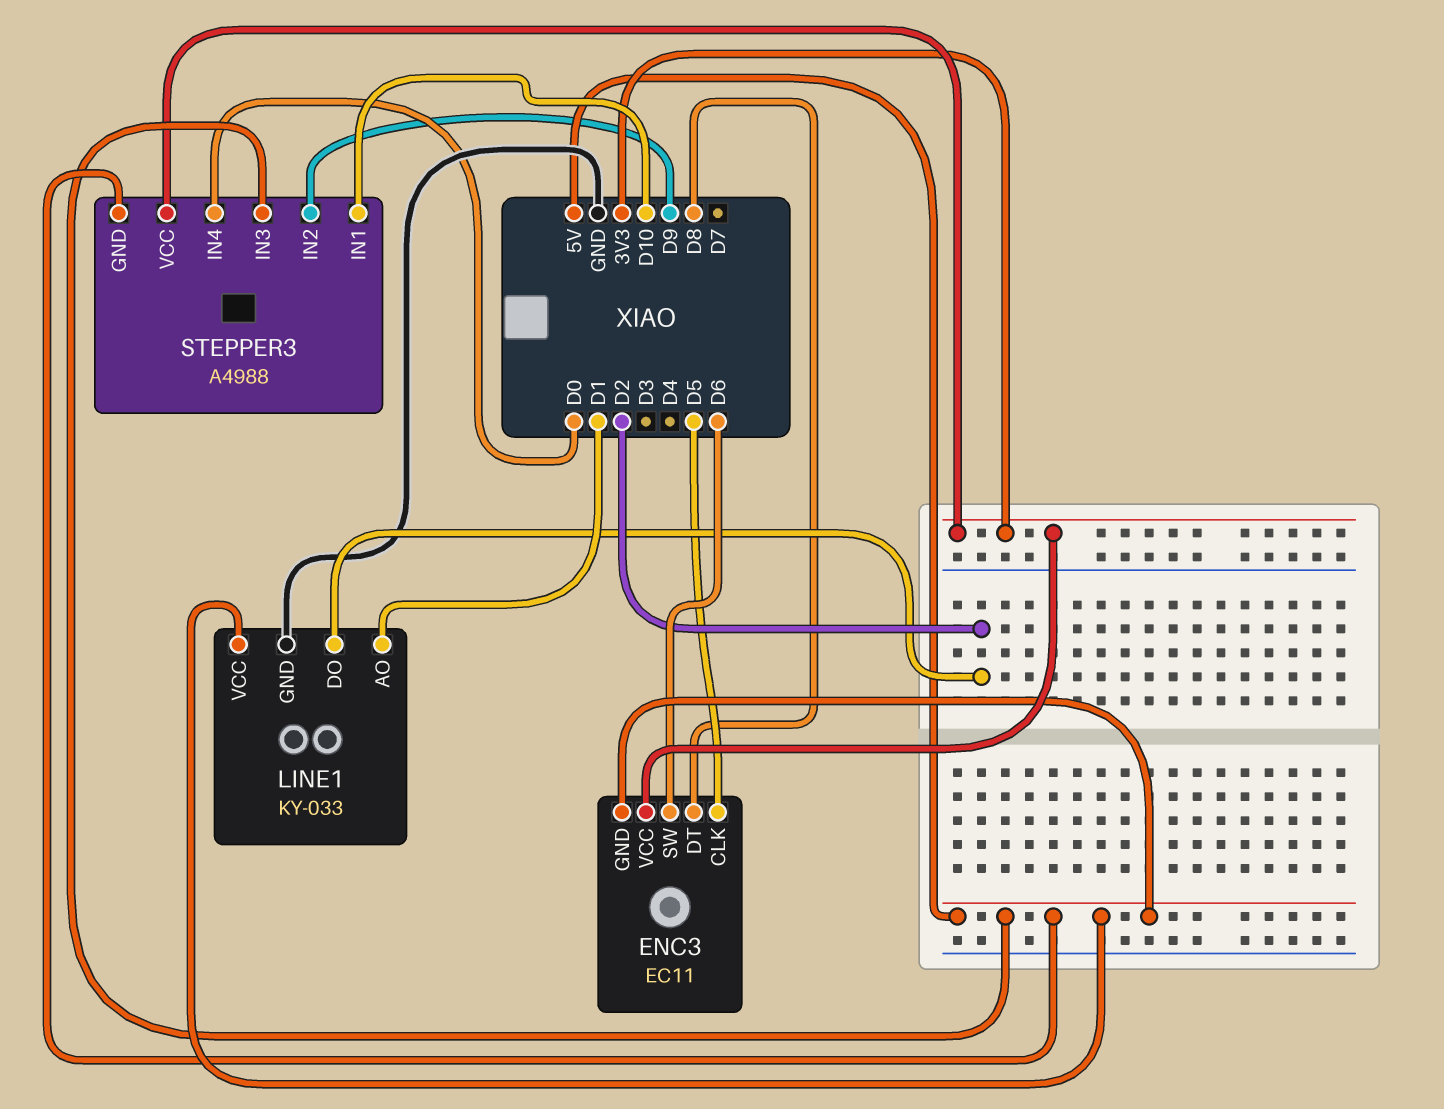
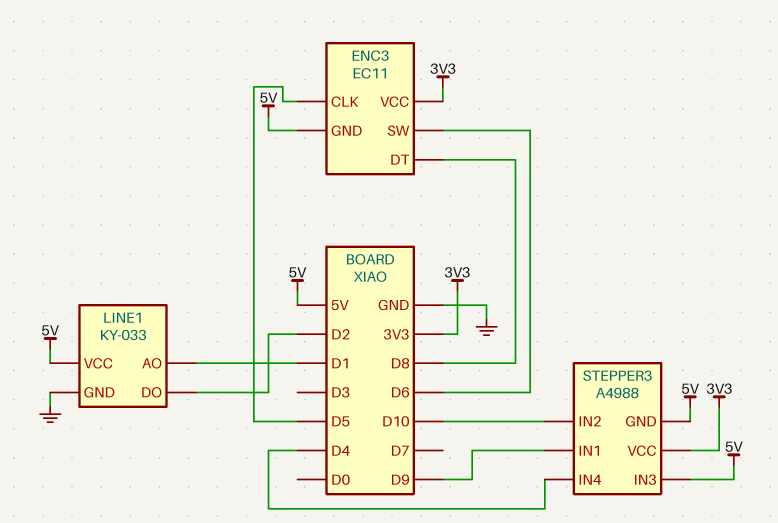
STEPPER3 pin IN1: D10 -> D9
STEPPER3 pin IN2: D9 -> D10
STEPPER3 pin IN4: D0 -> D4

